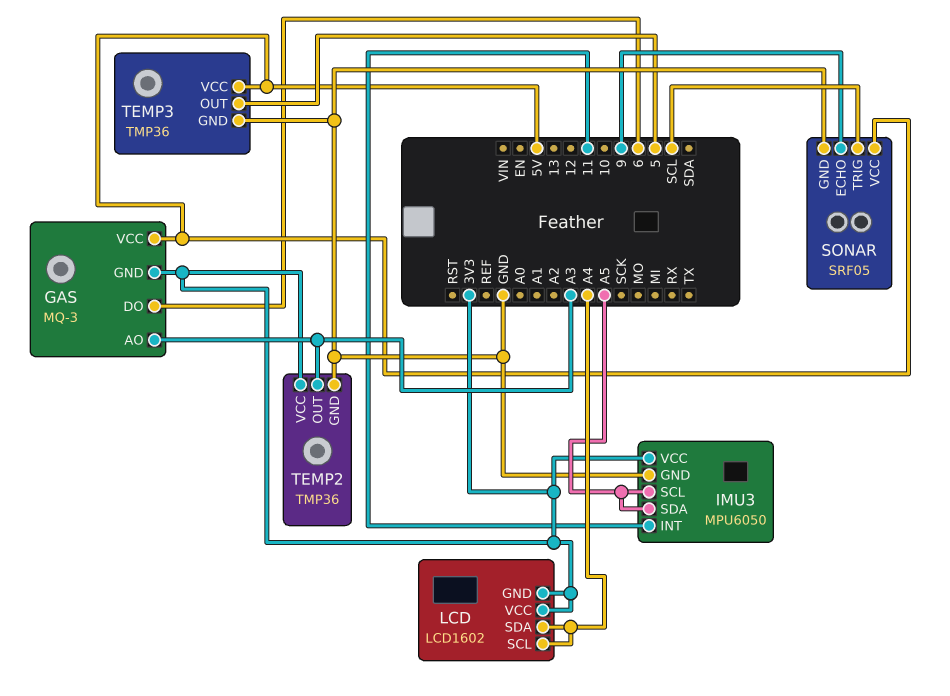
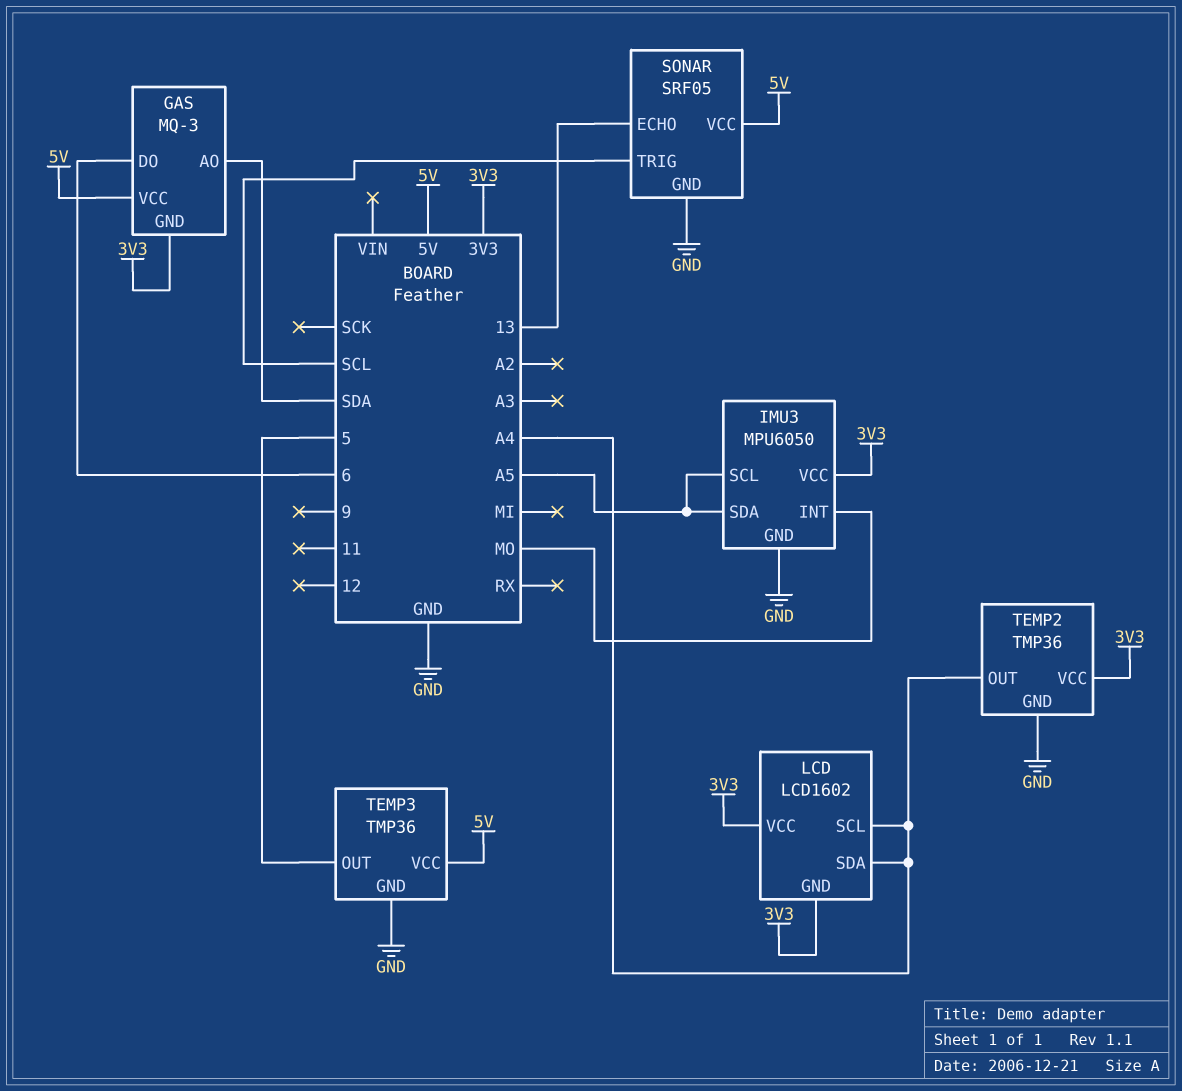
GAS pin AO: A3 -> SDA
IMU3 pin INT: 11 -> MO
SONAR pin ECHO: 9 -> 13
TEMP2 pin OUT: A3 -> A4

